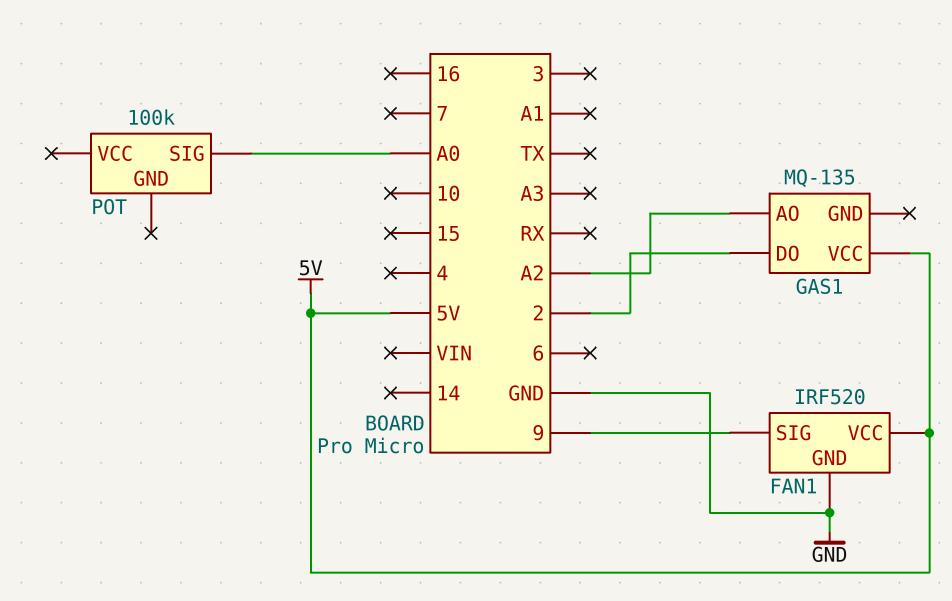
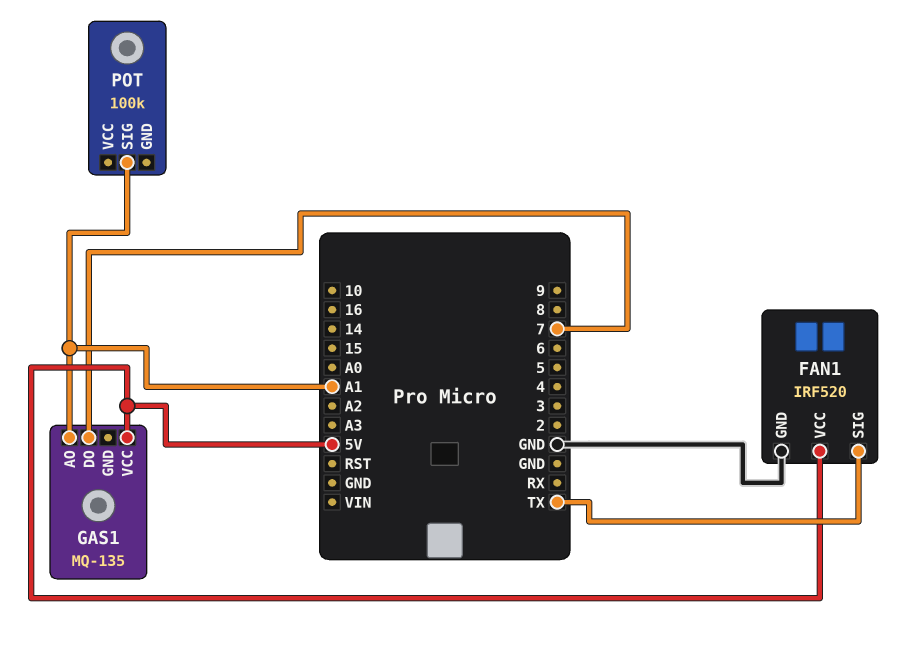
FAN1 pin SIG: 9 -> TX
GAS1 pin AO: A2 -> A1
GAS1 pin DO: 2 -> 7
POT pin SIG: A0 -> A1

